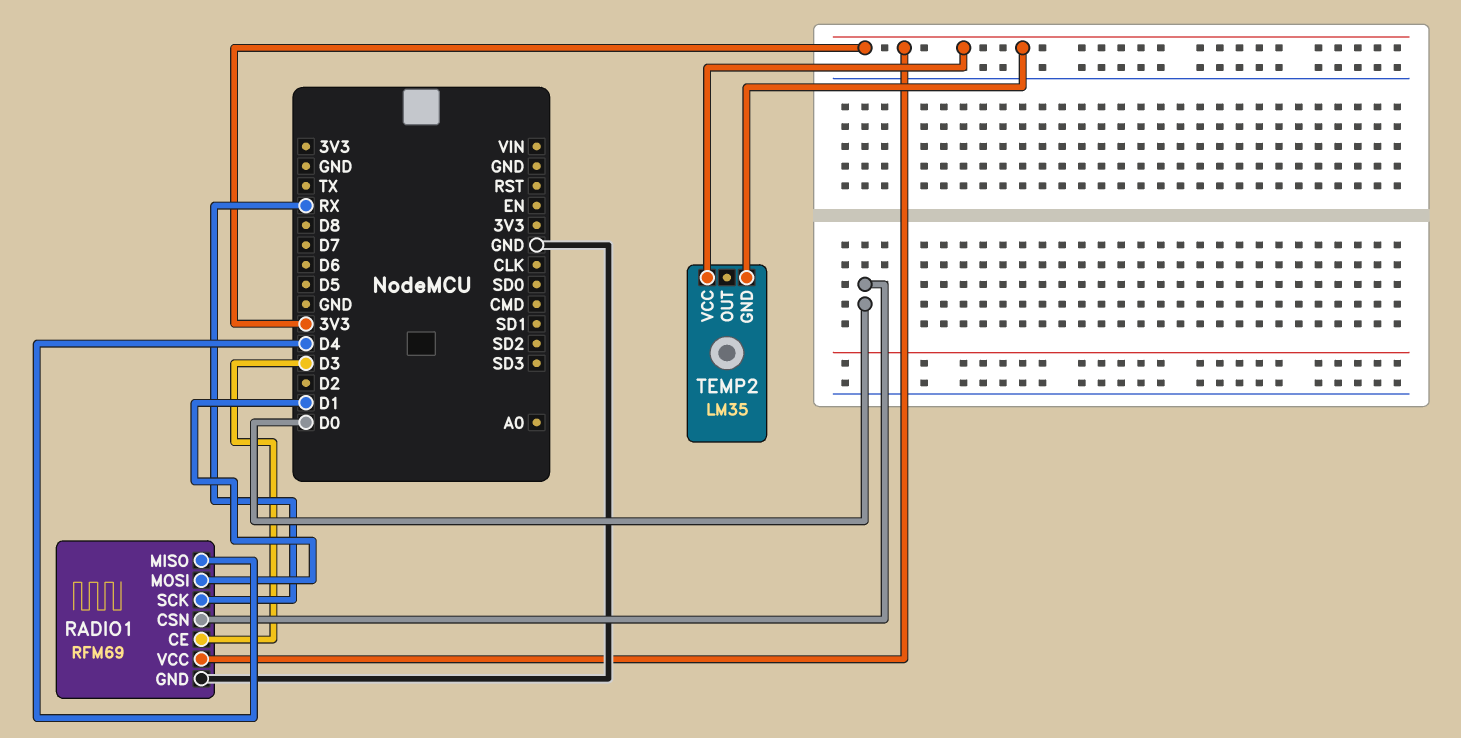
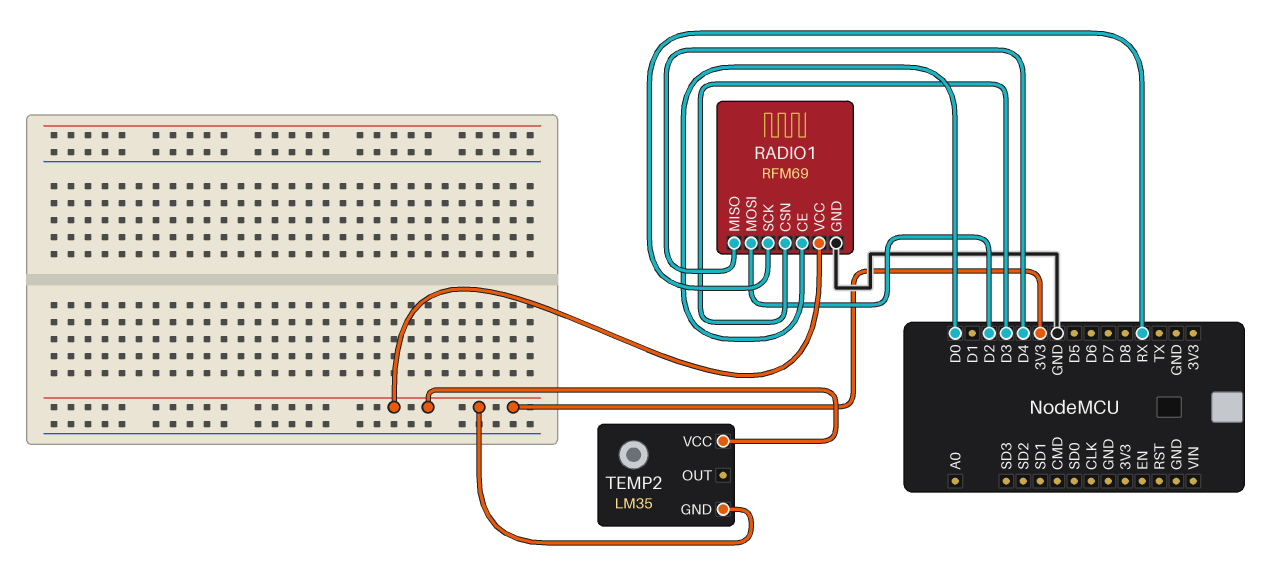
RADIO1 pin CE: D3 -> D0
RADIO1 pin CSN: D0 -> D3
RADIO1 pin MOSI: D1 -> D2

